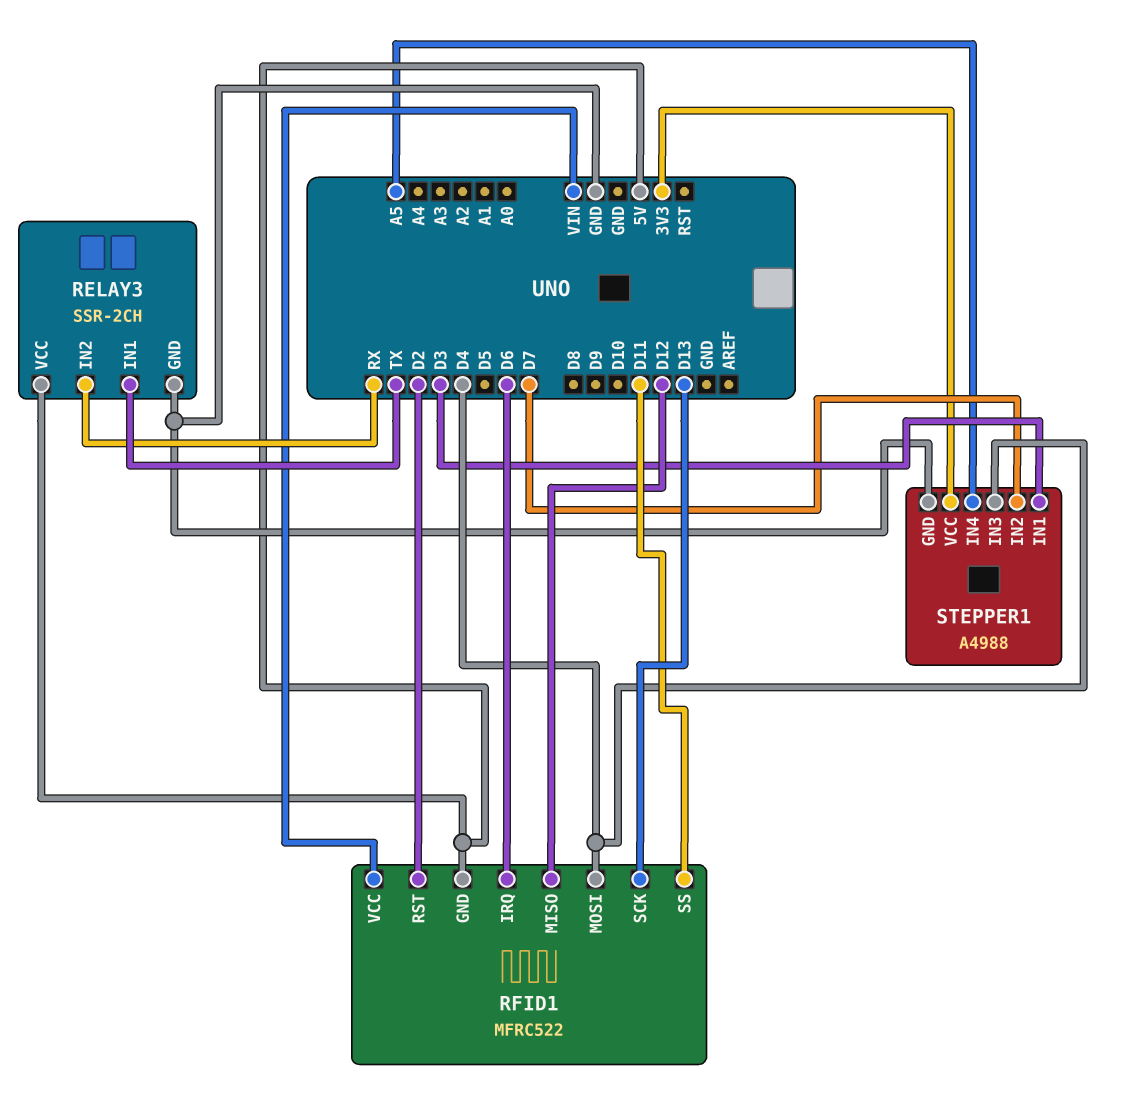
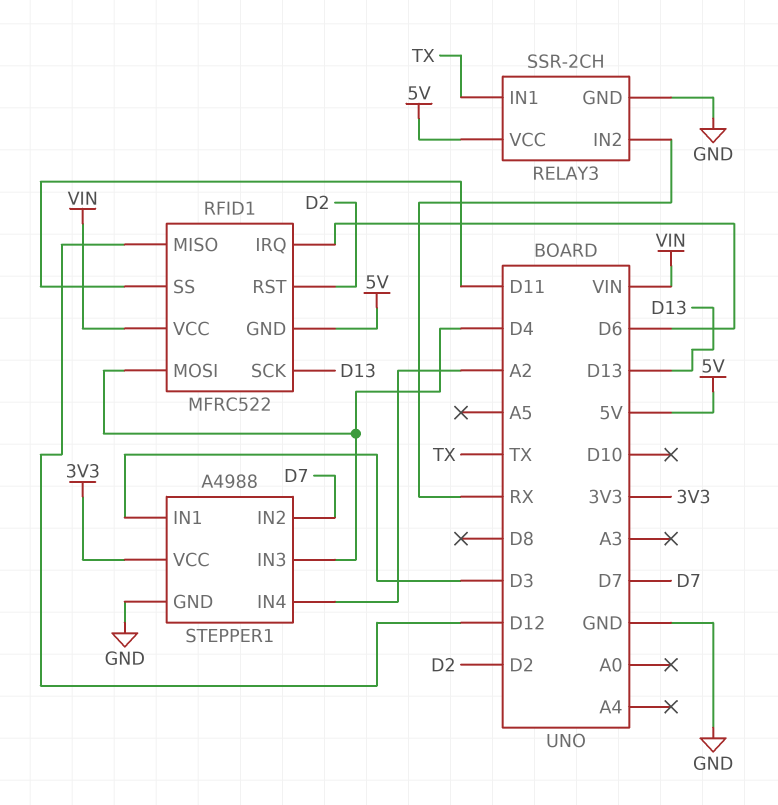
STEPPER1 pin IN4: A5 -> A2

